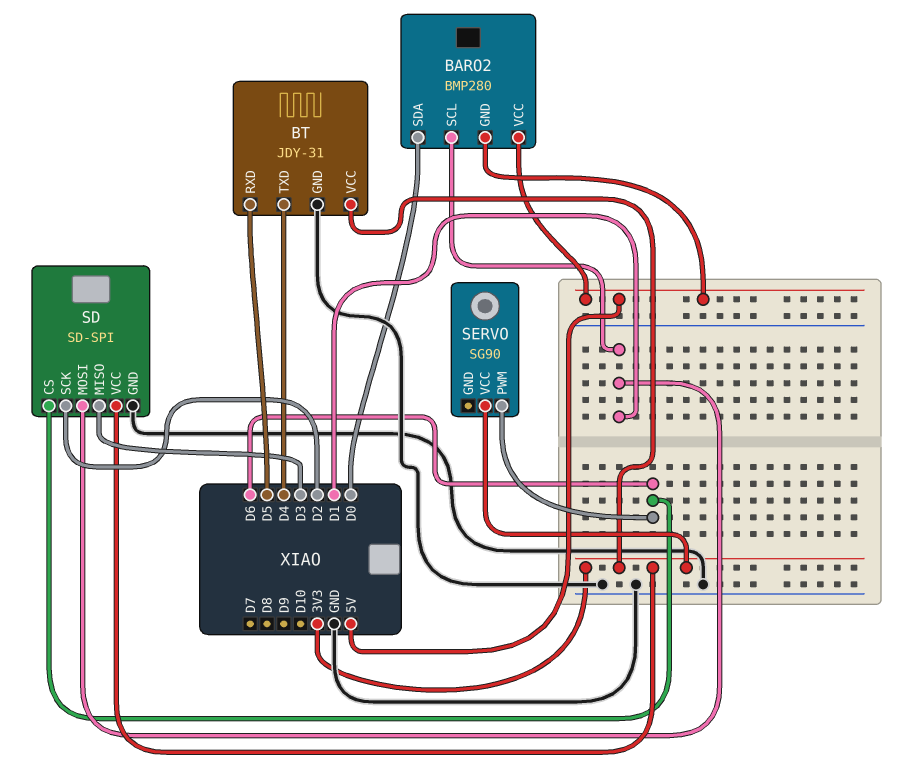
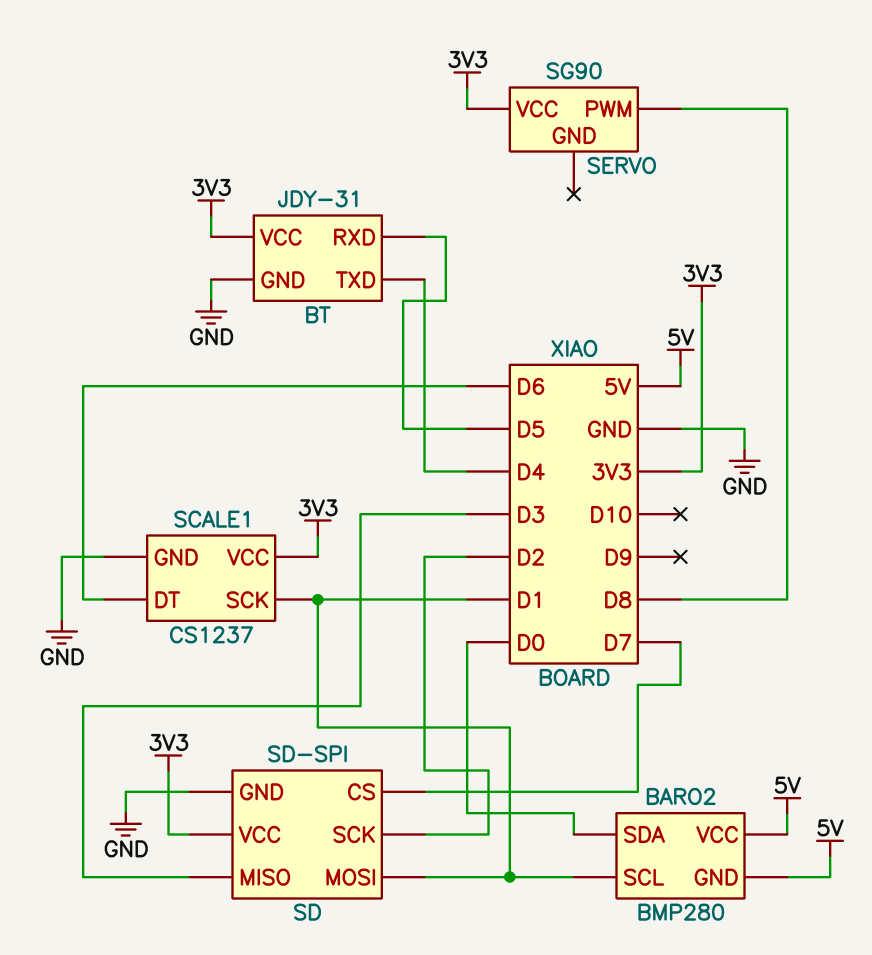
SCALE1: none -> CS1237
SCALE1 pin DT: none -> D6
SCALE1 pin GND: none -> GND
SCALE1 pin SCK: none -> D1
SCALE1 pin VCC: none -> 3V3
SD pin CS: D6 -> D7
SERVO pin PWM: D6 -> D8

